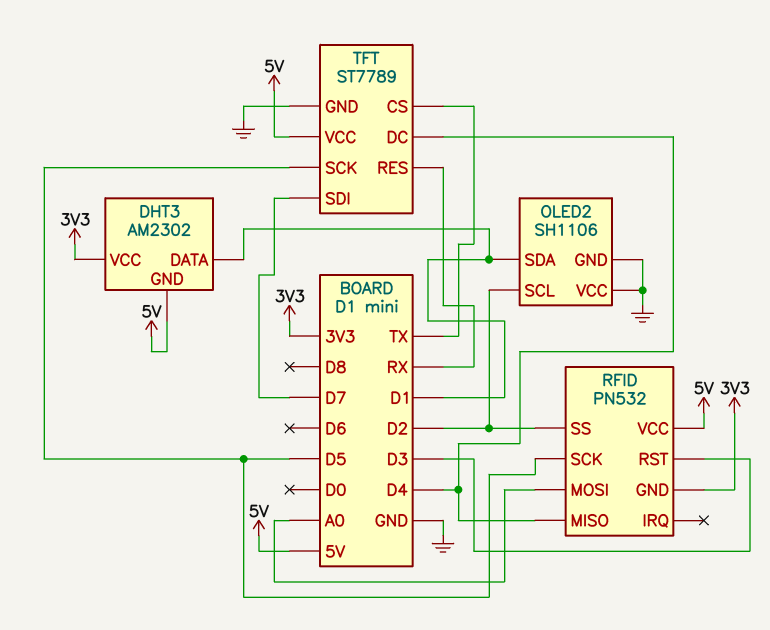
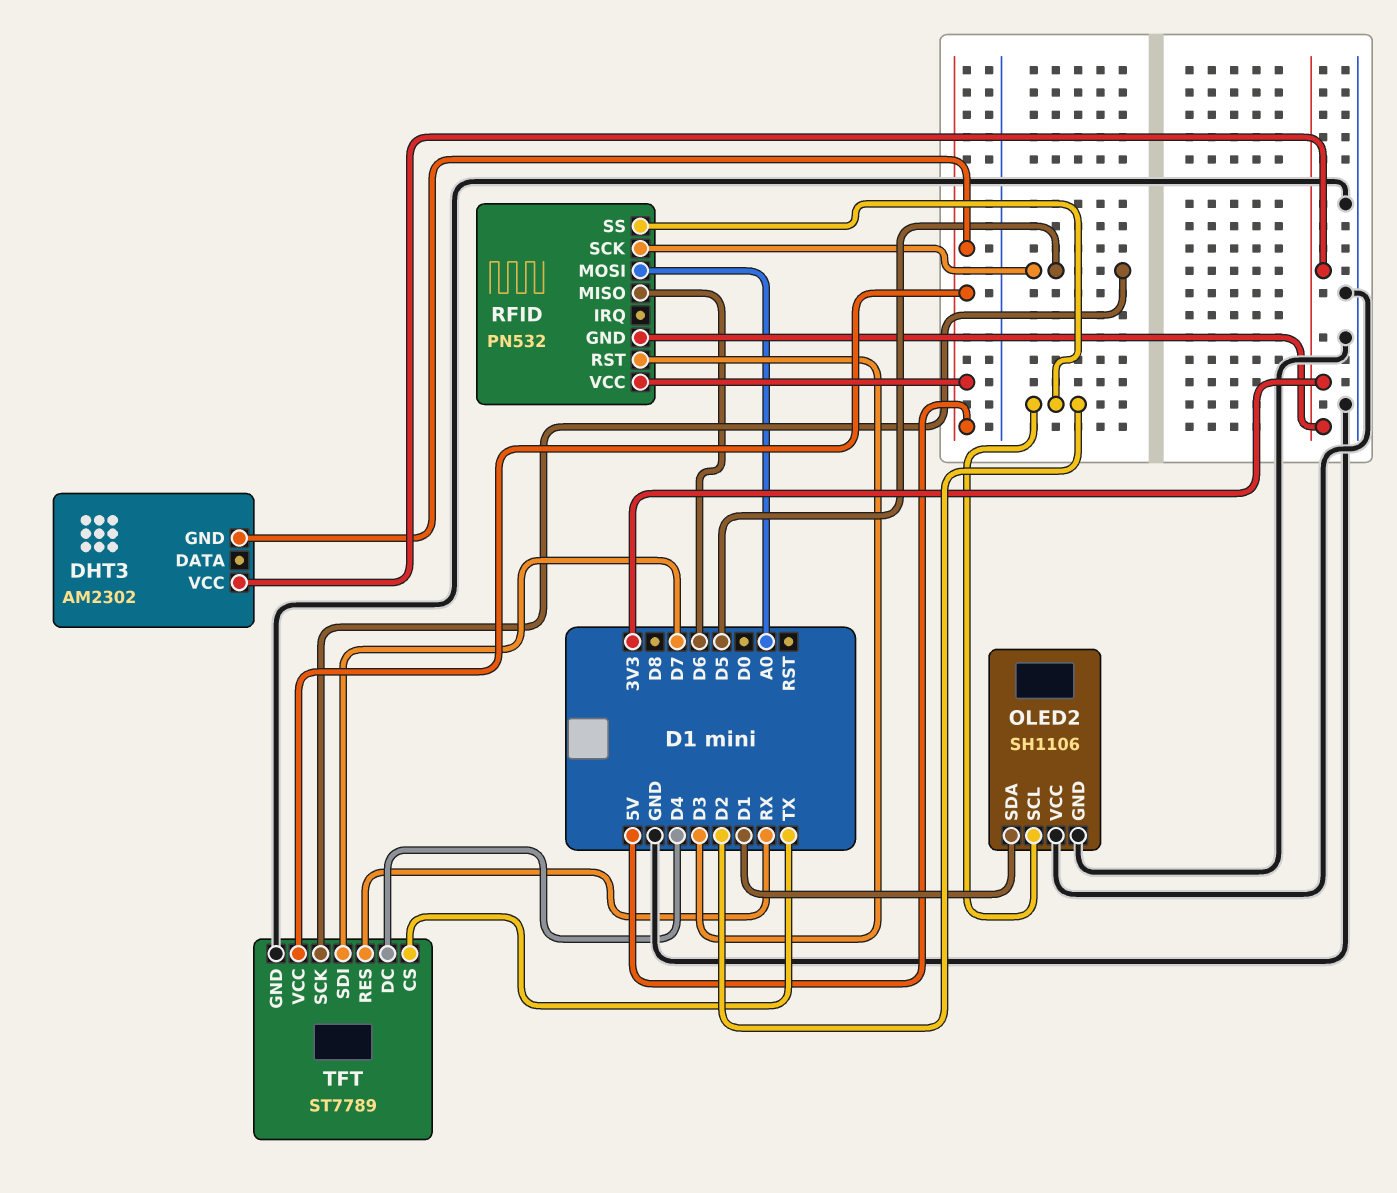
DHT3 pin DATA: D1 -> none
RFID pin MISO: D4 -> D6

